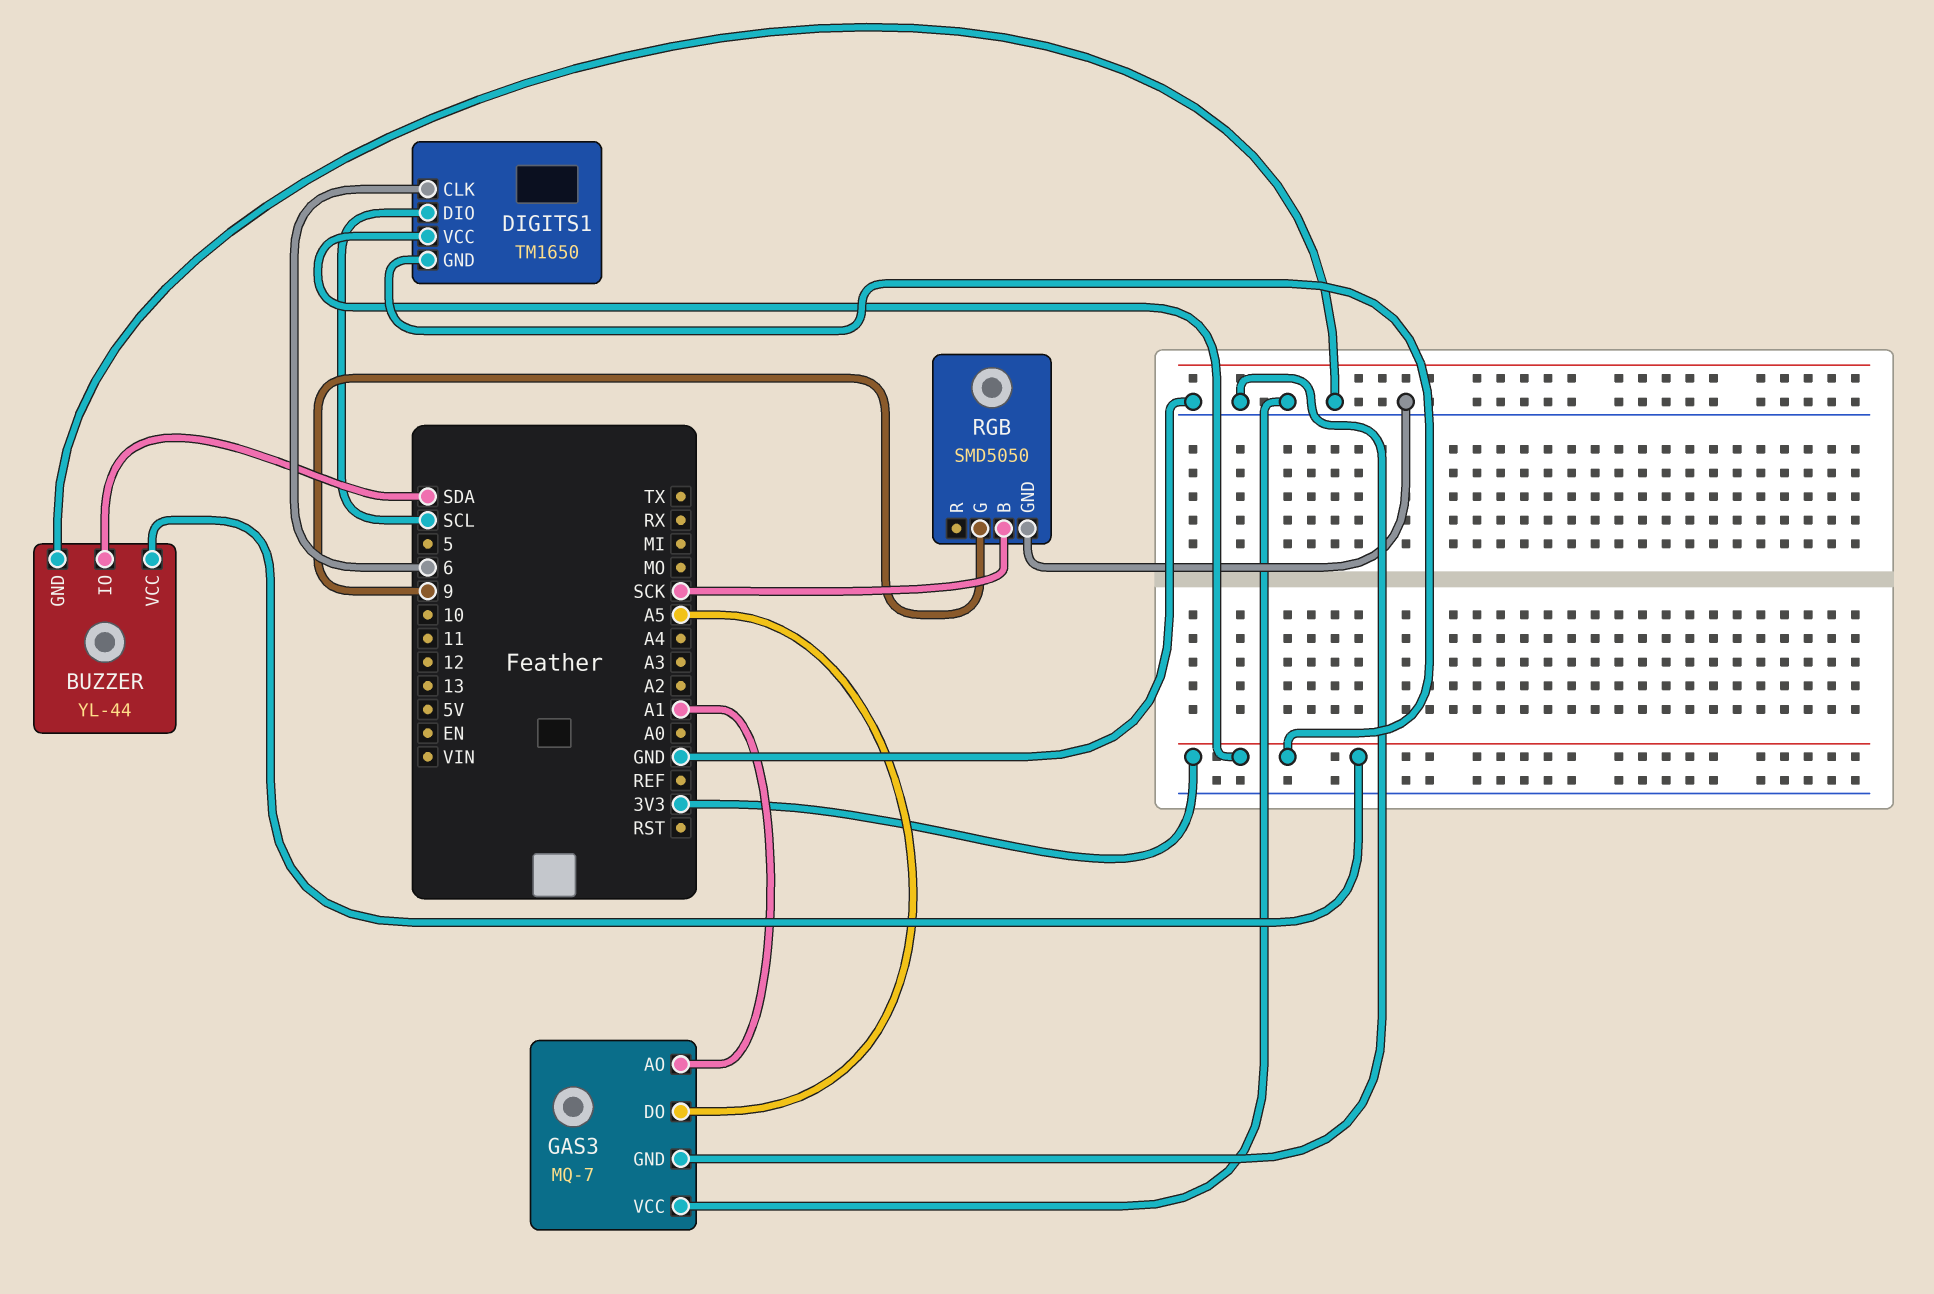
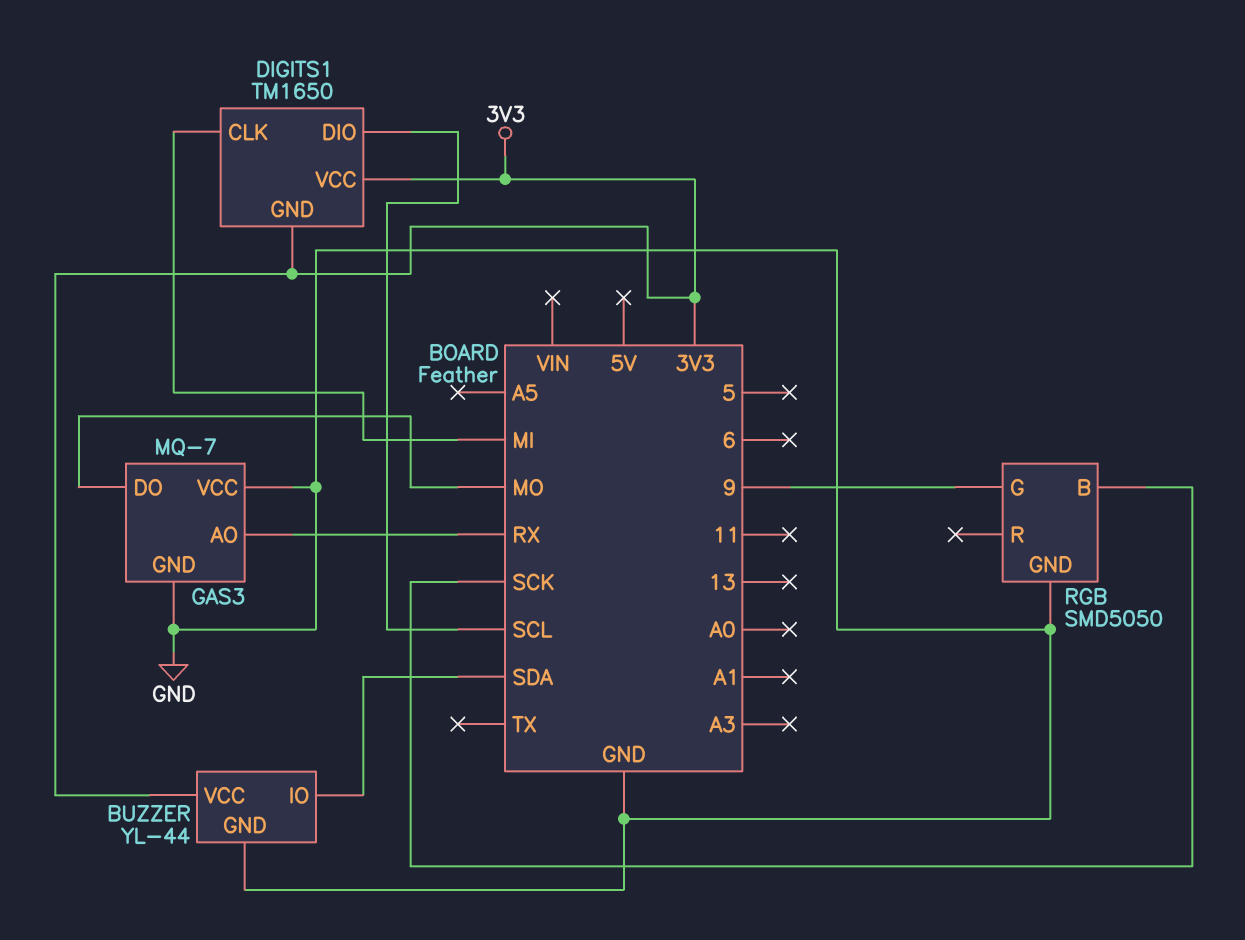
DIGITS1 pin CLK: 6 -> MI
GAS3 pin AO: A1 -> RX
GAS3 pin DO: A5 -> MO

